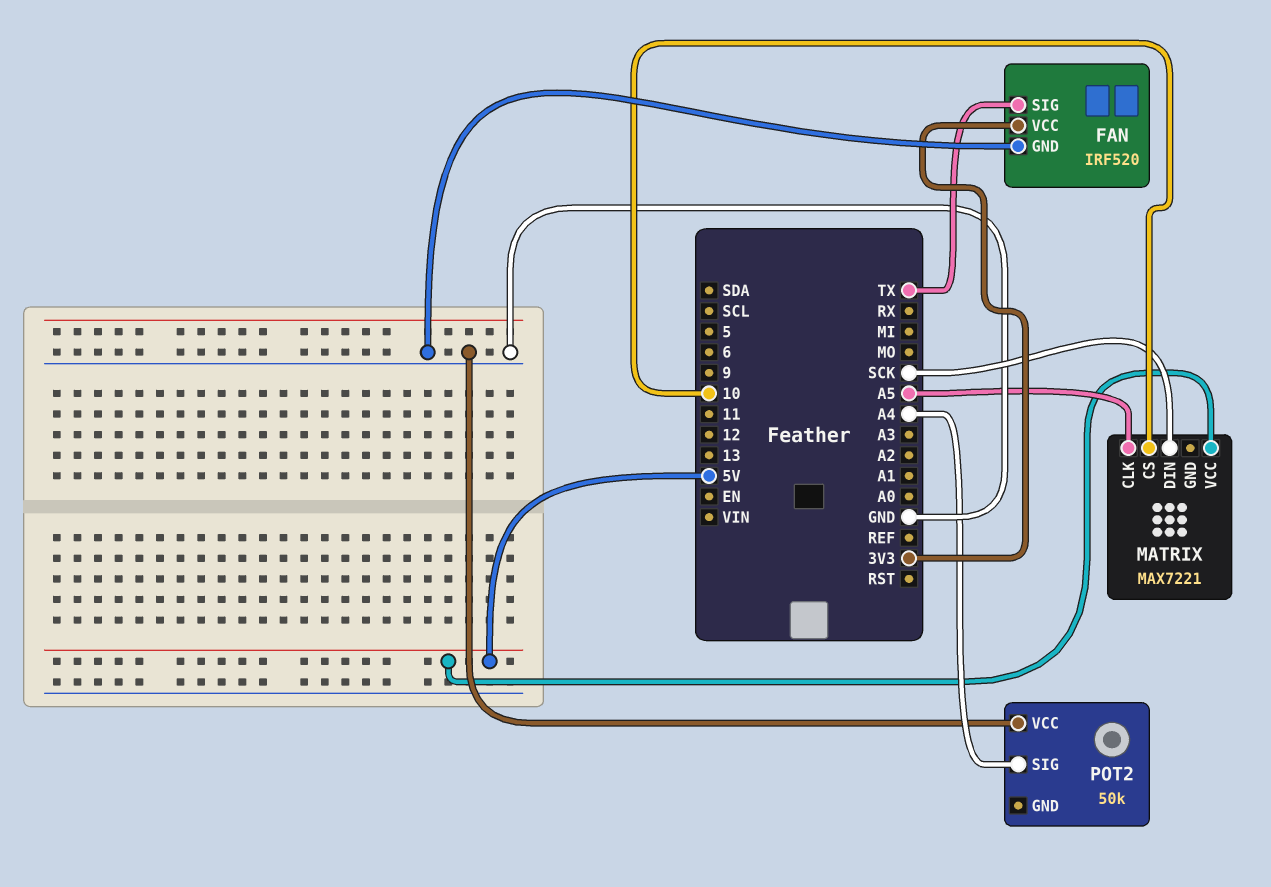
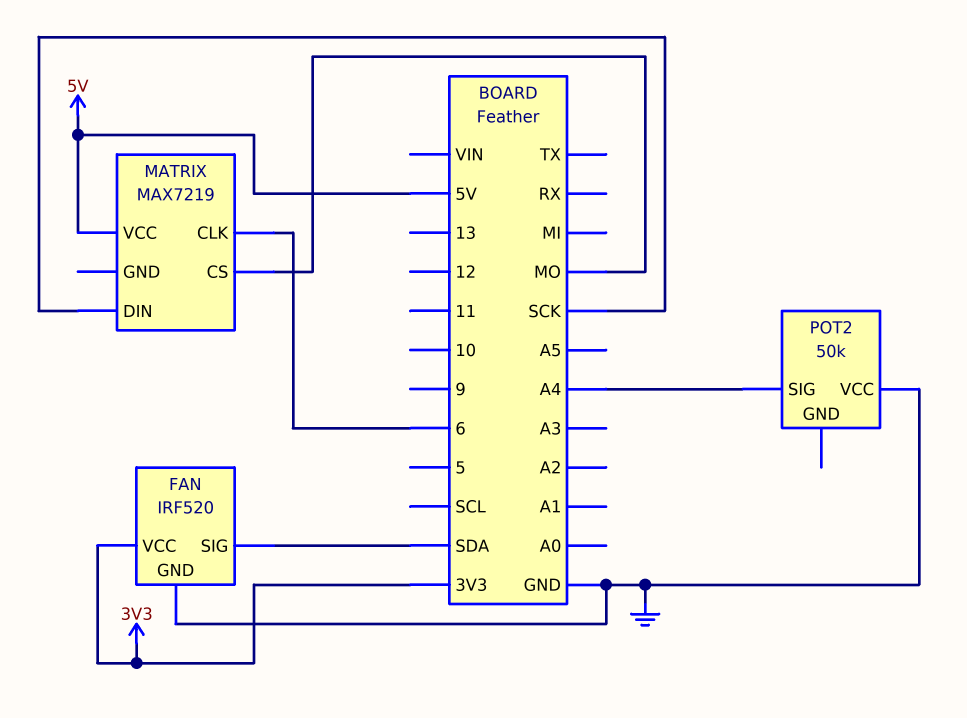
FAN pin SIG: TX -> SDA
MATRIX: MAX7221 -> MAX7219
MATRIX pin CLK: A5 -> 6
MATRIX pin CS: 10 -> MO

